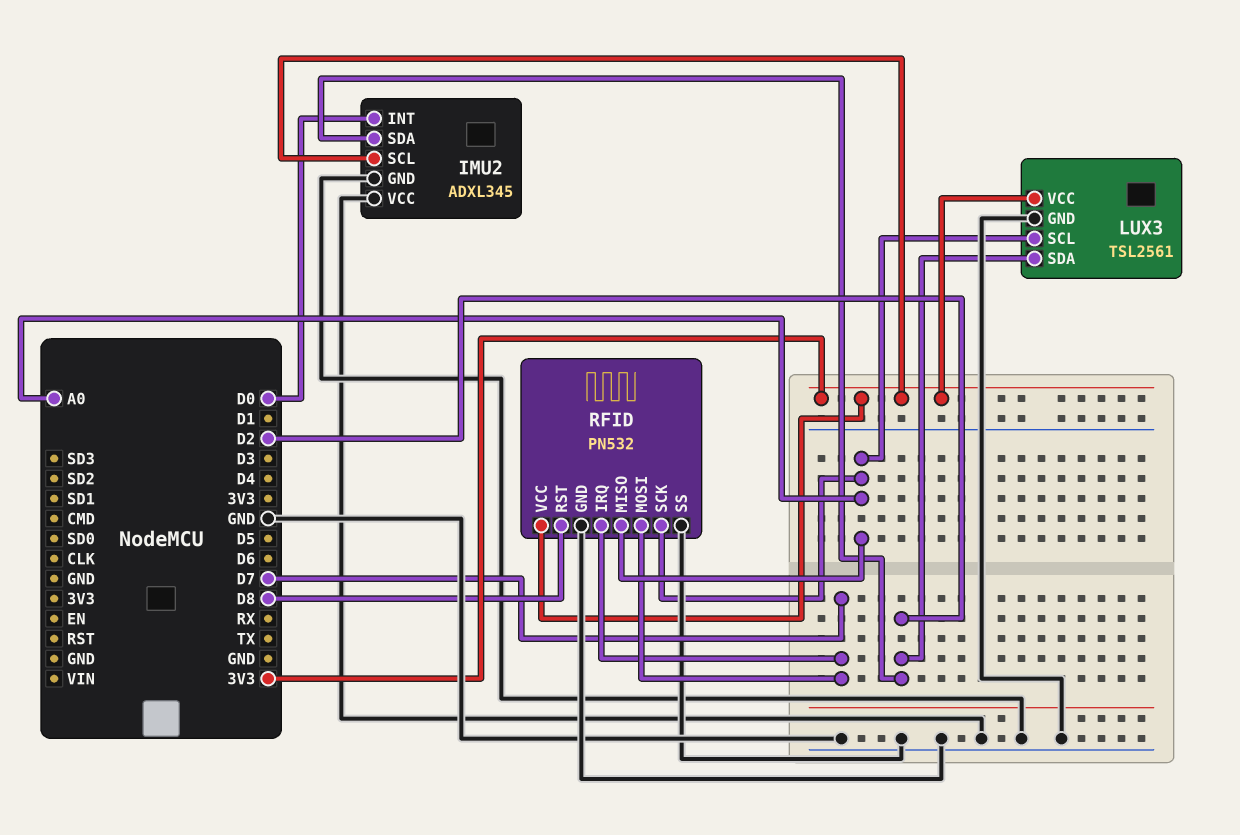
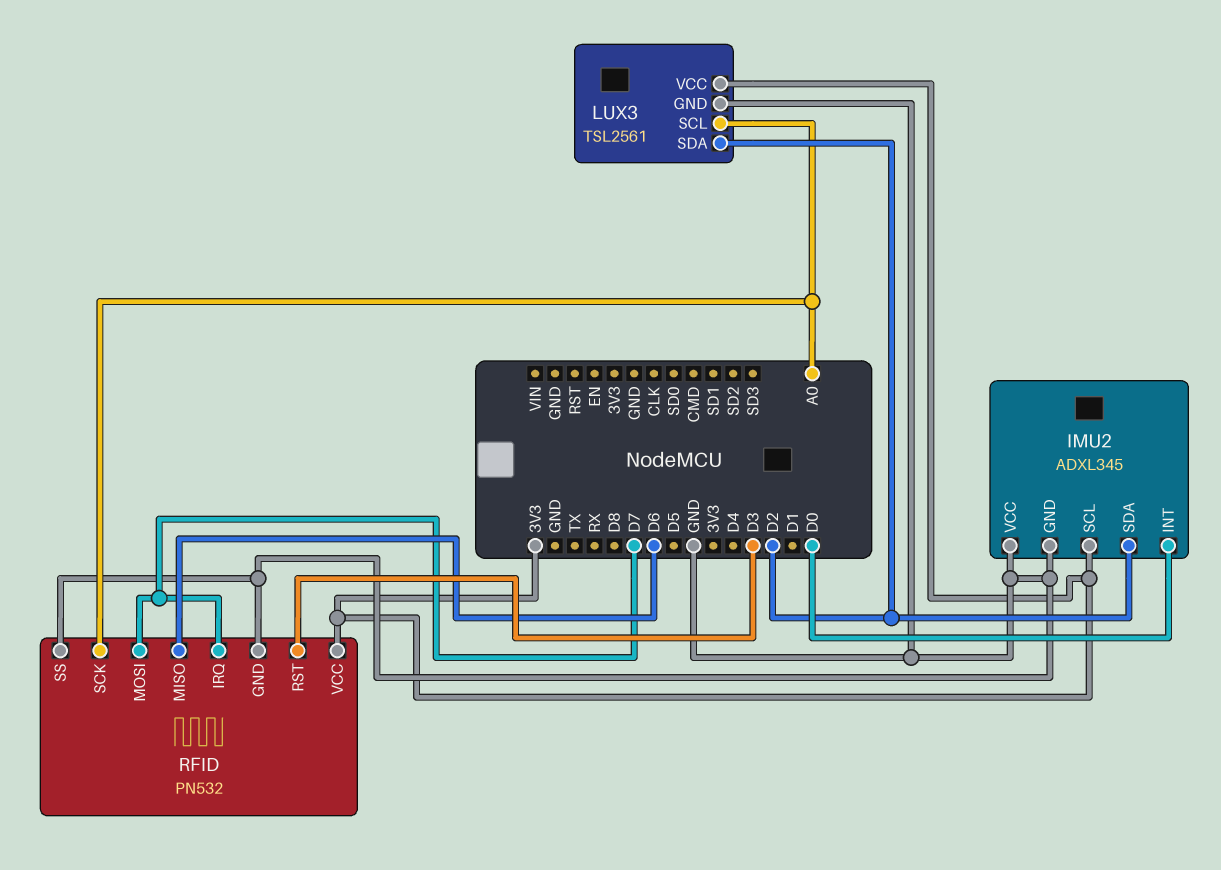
RFID pin MISO: A0 -> D6
RFID pin RST: D8 -> D3

